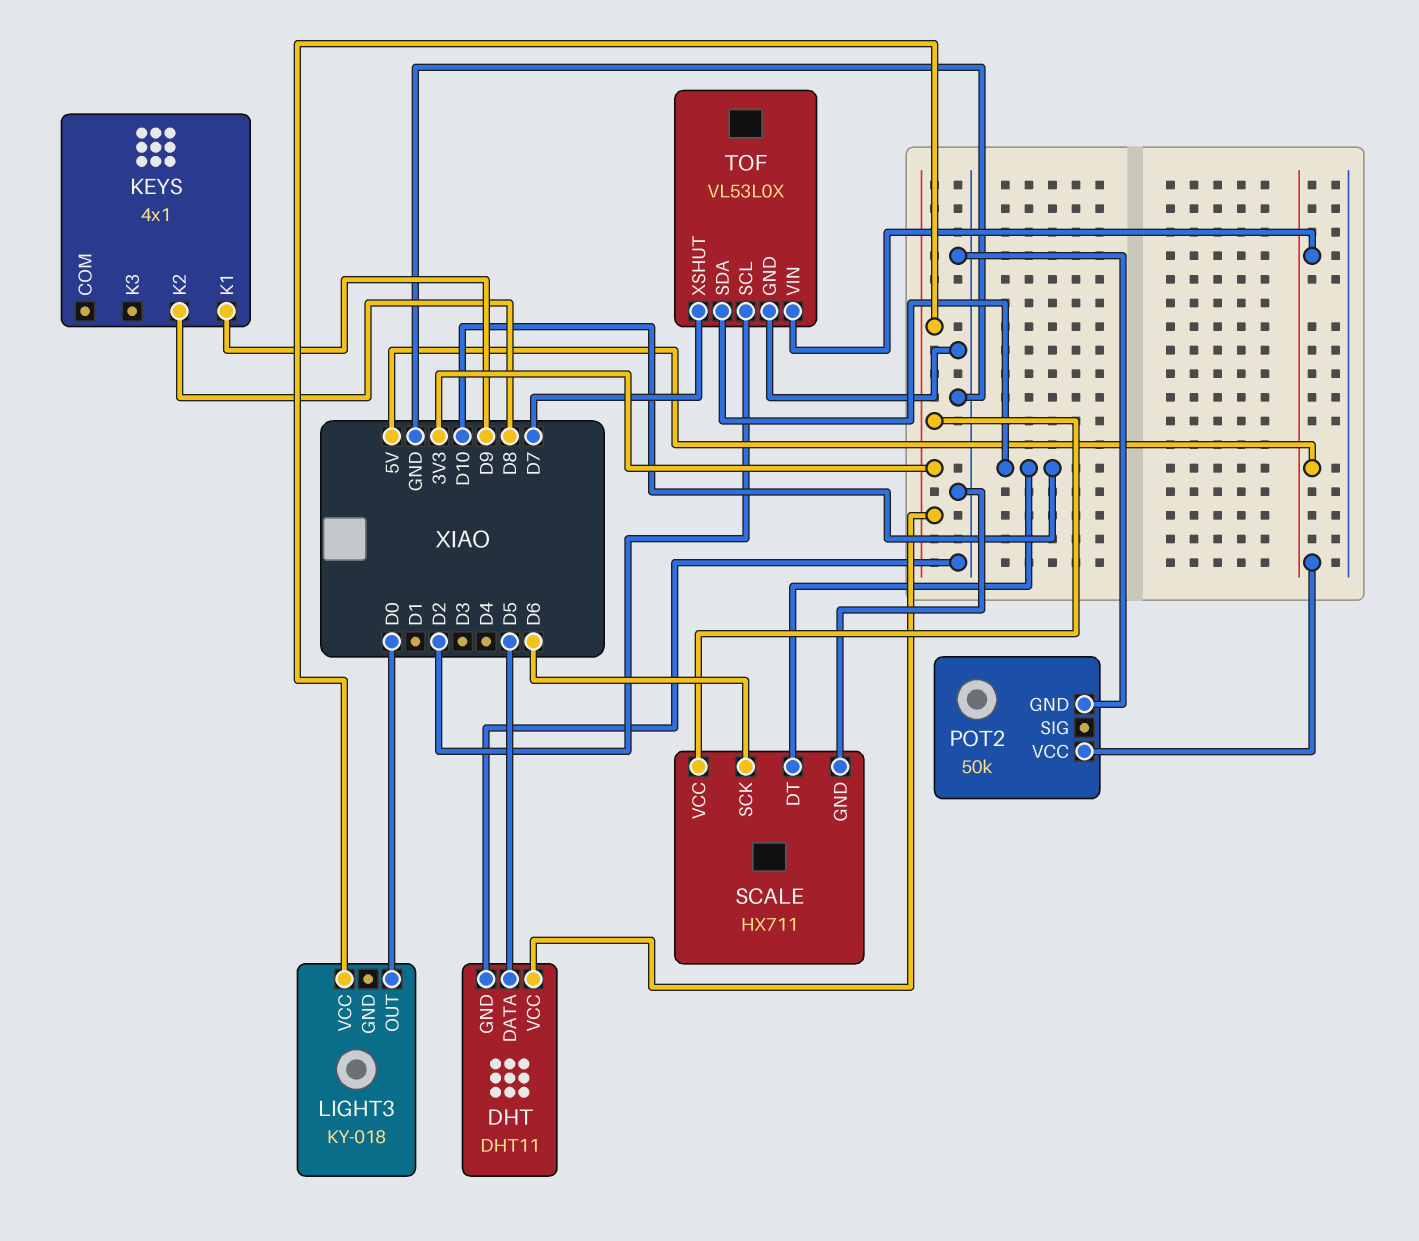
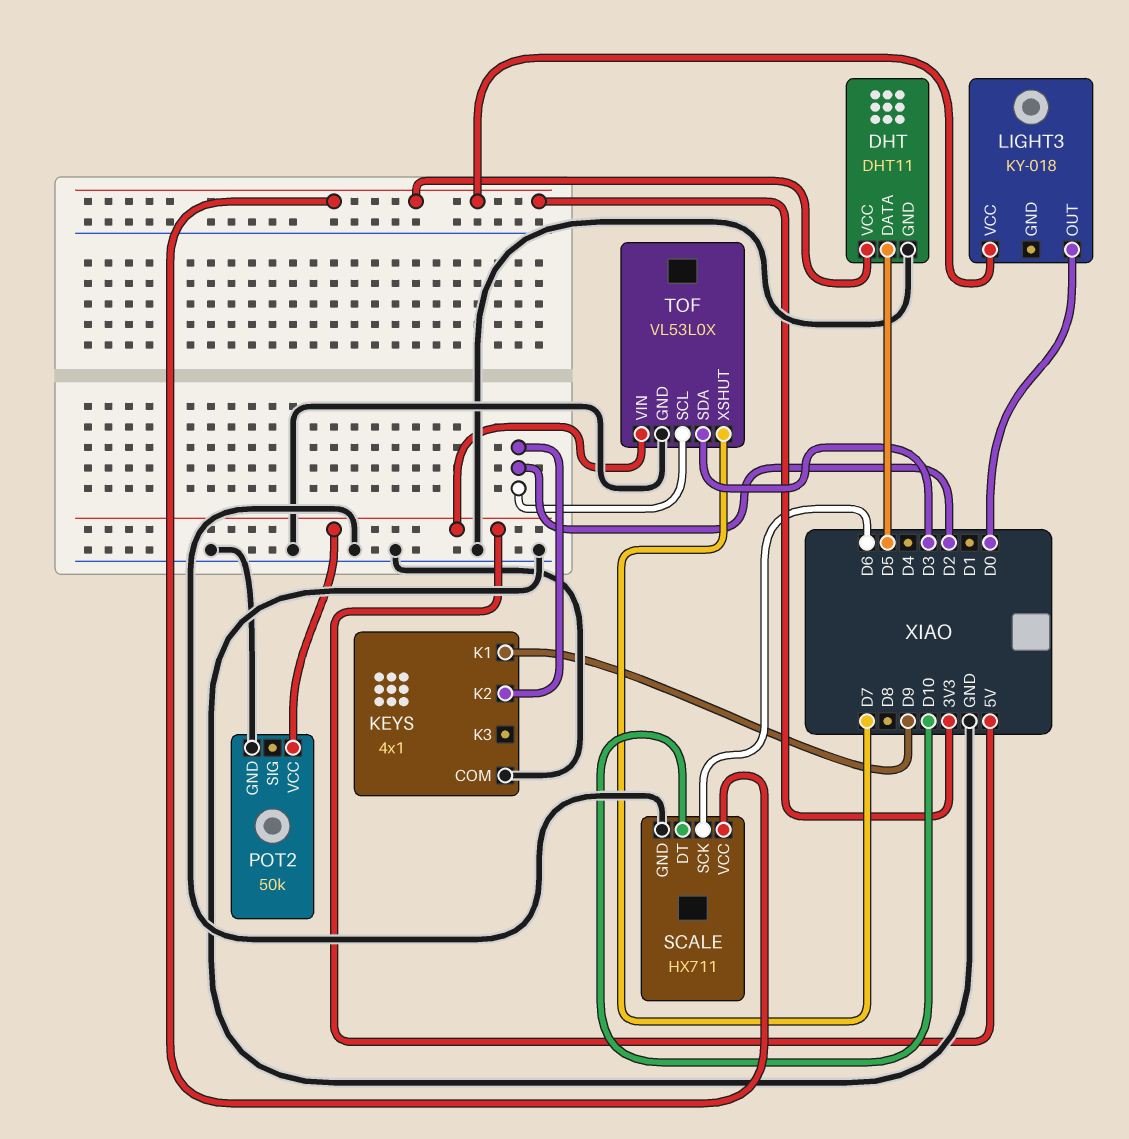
KEYS pin COM: none -> GND
KEYS pin K2: D8 -> D2
TOF pin SDA: D10 -> D3

